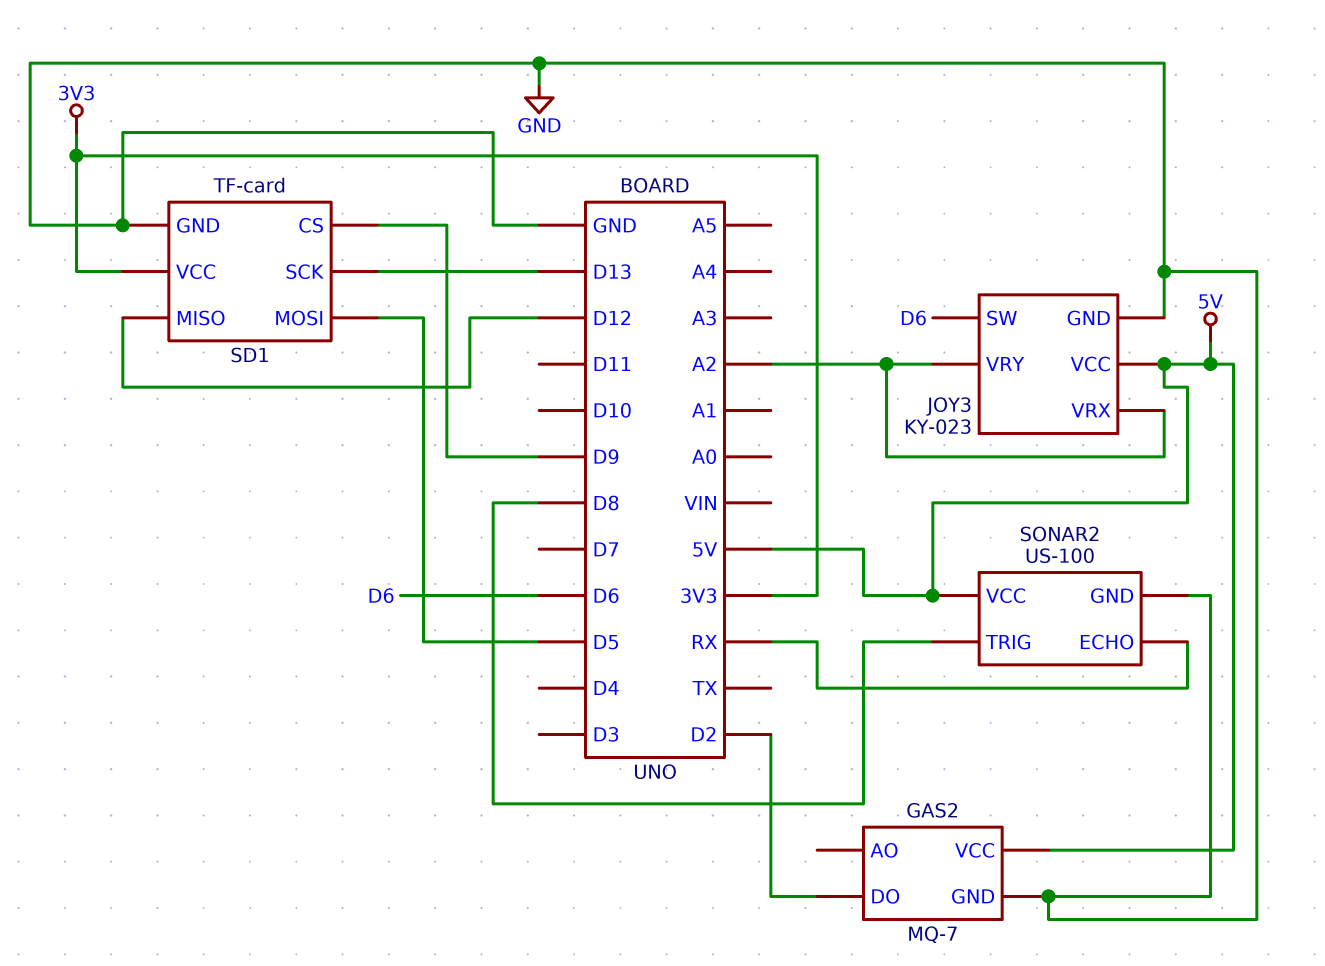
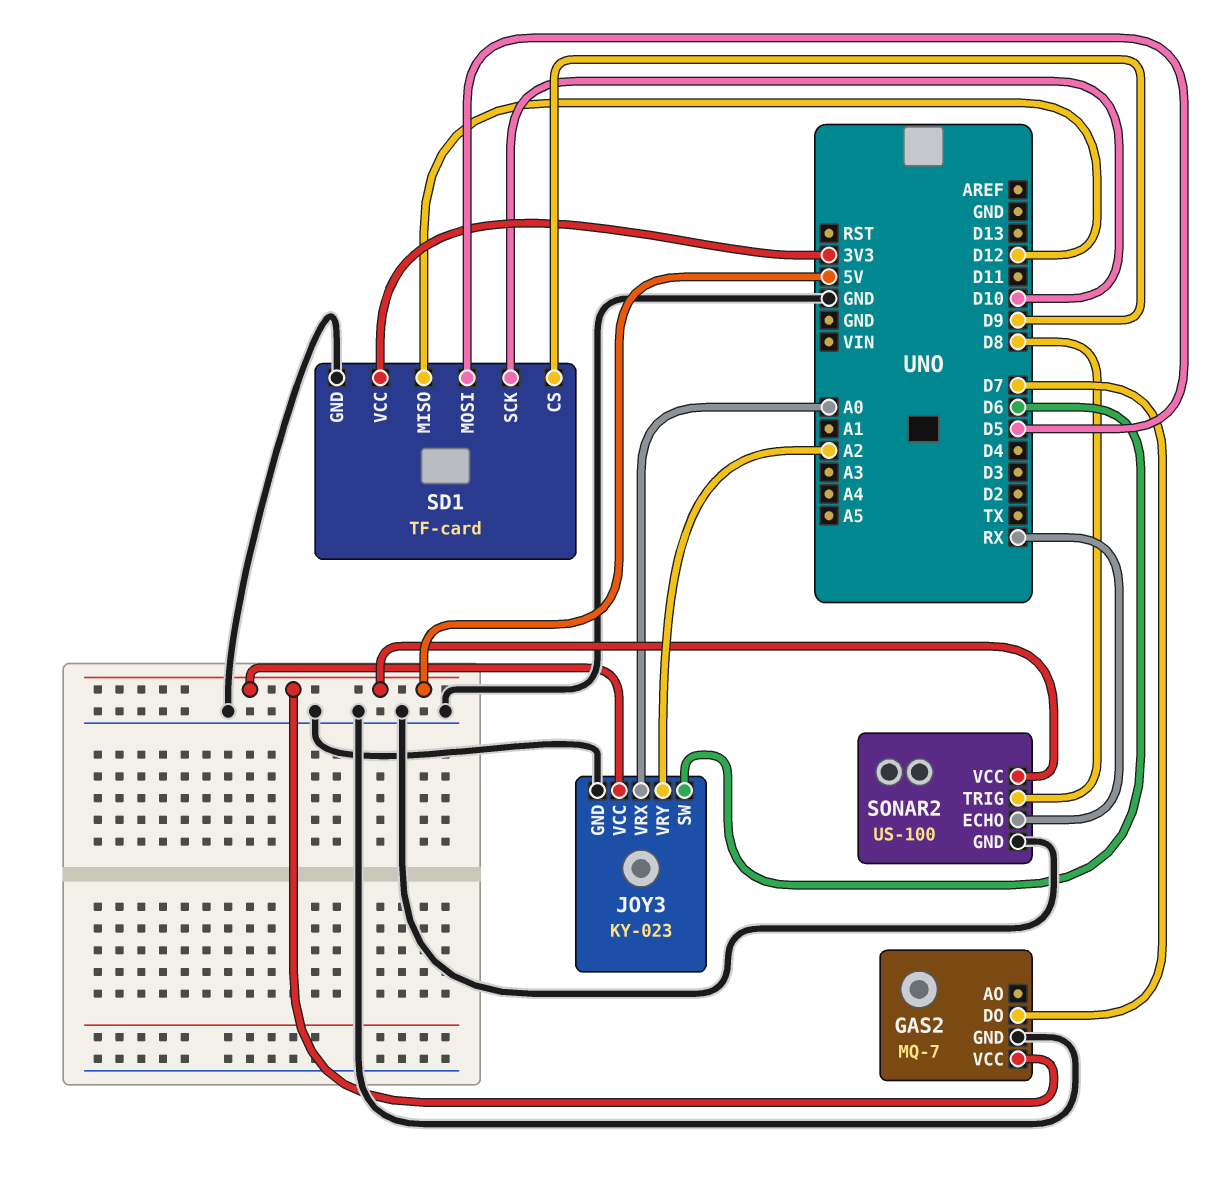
GAS2 pin DO: D2 -> D7
JOY3 pin VRX: A2 -> A0
SD1 pin SCK: D13 -> D10

